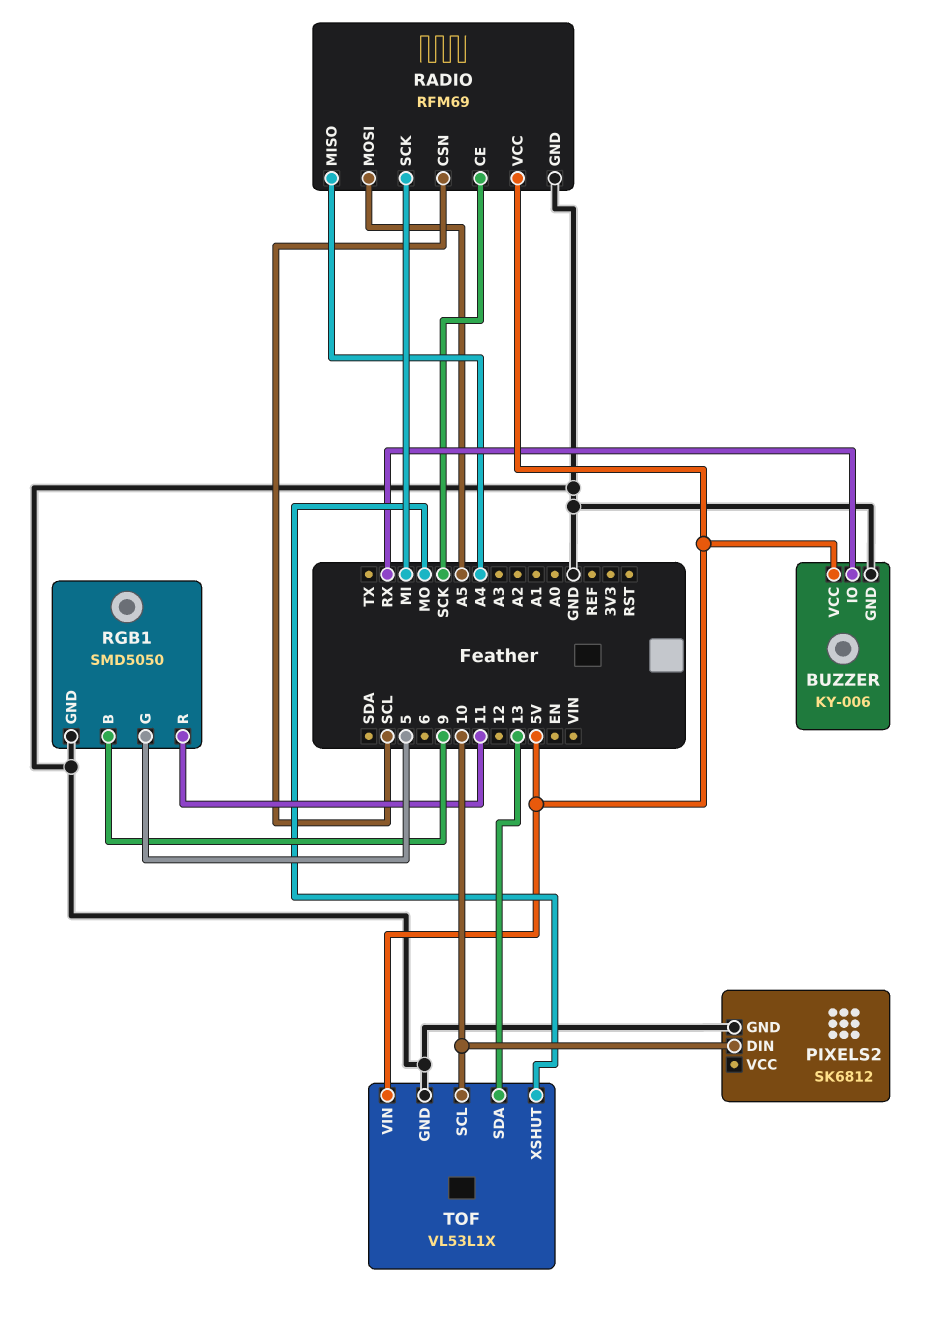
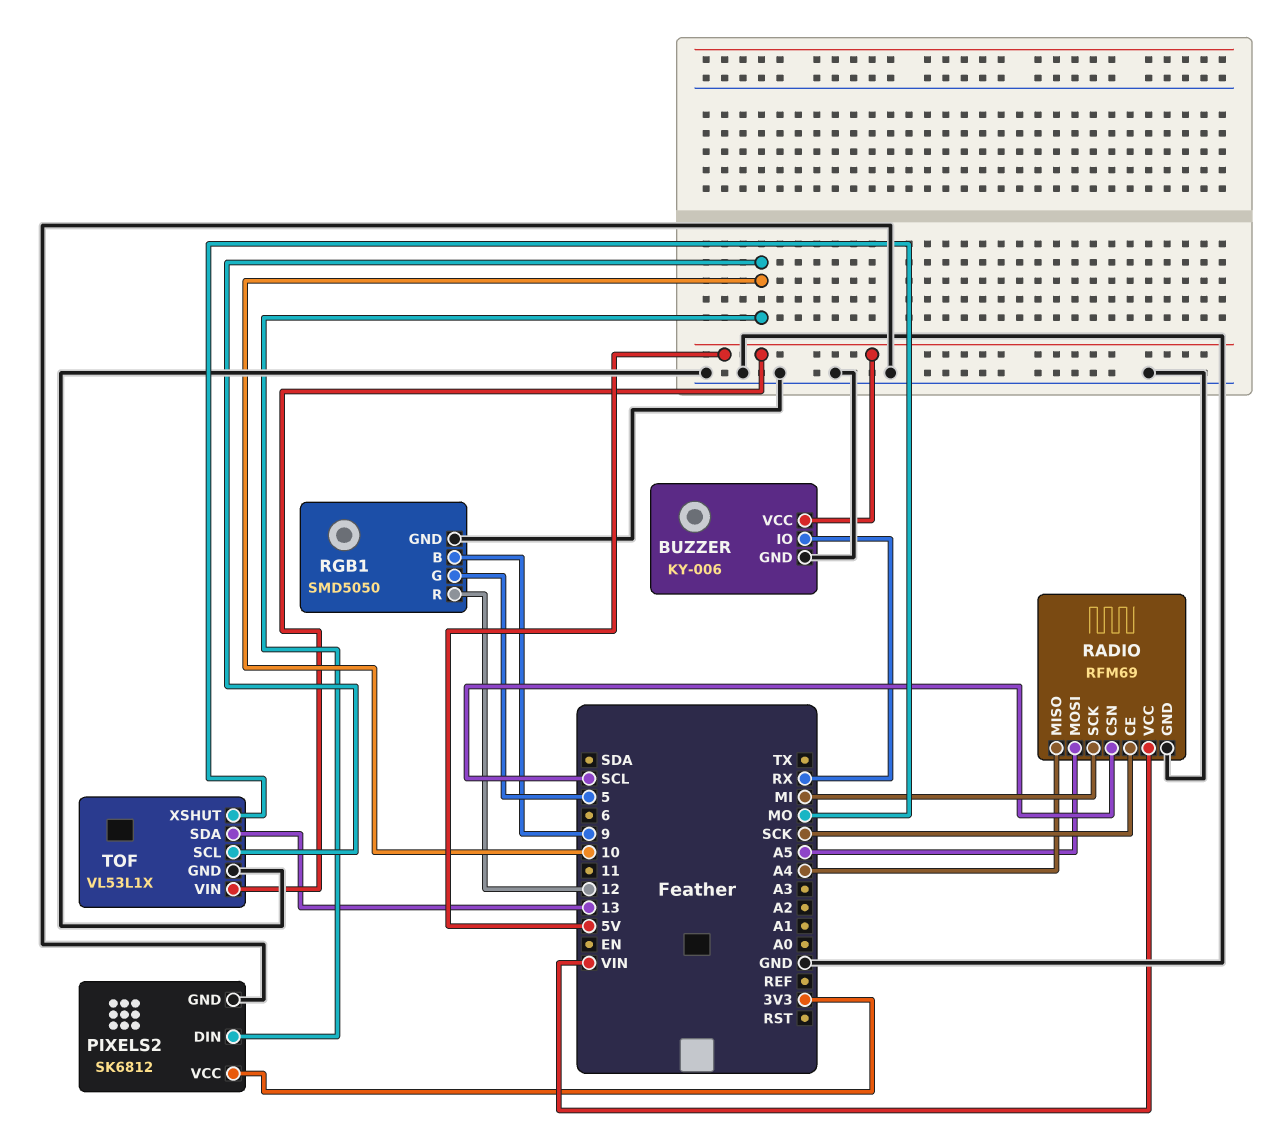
PIXELS2 pin VCC: none -> 3V3
RADIO pin VCC: 5V -> VIN
RGB1 pin R: 11 -> 12

